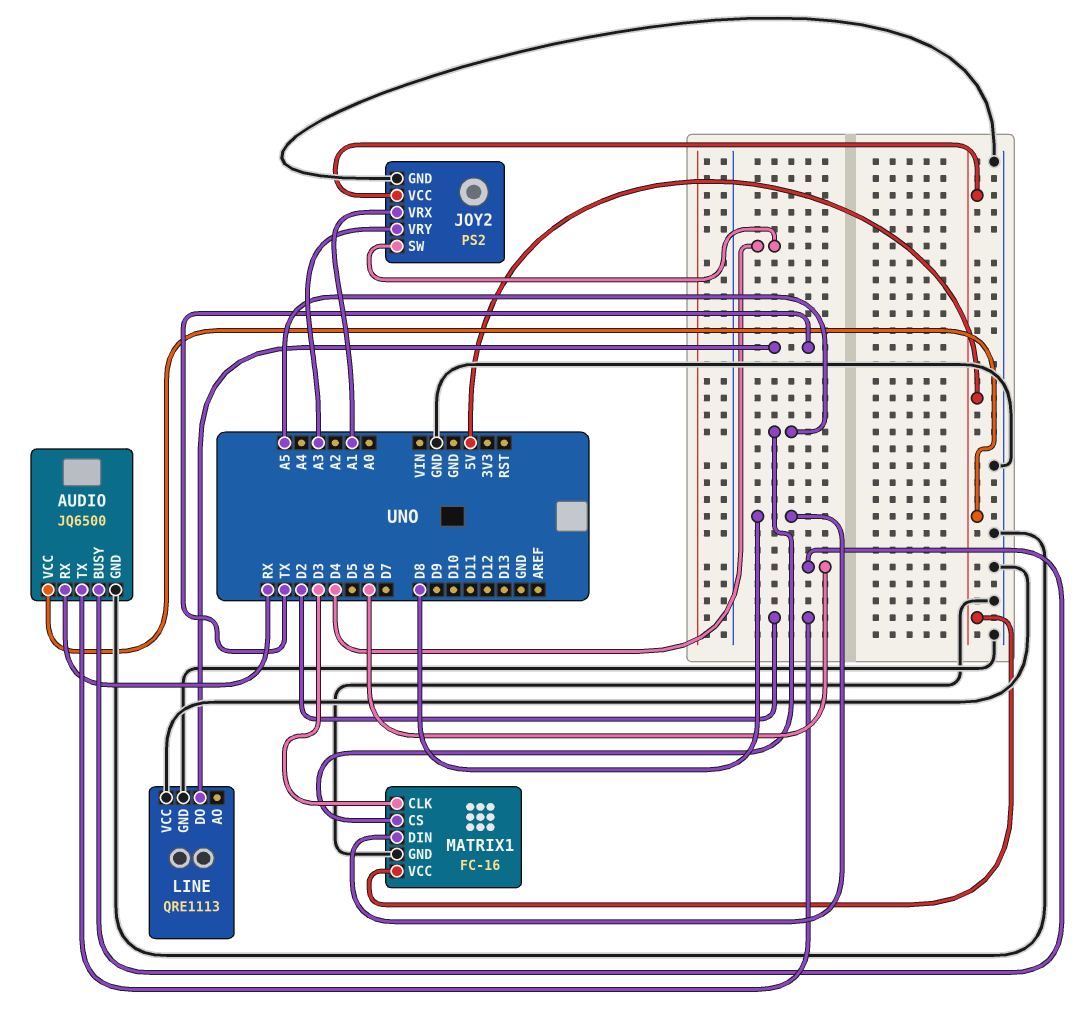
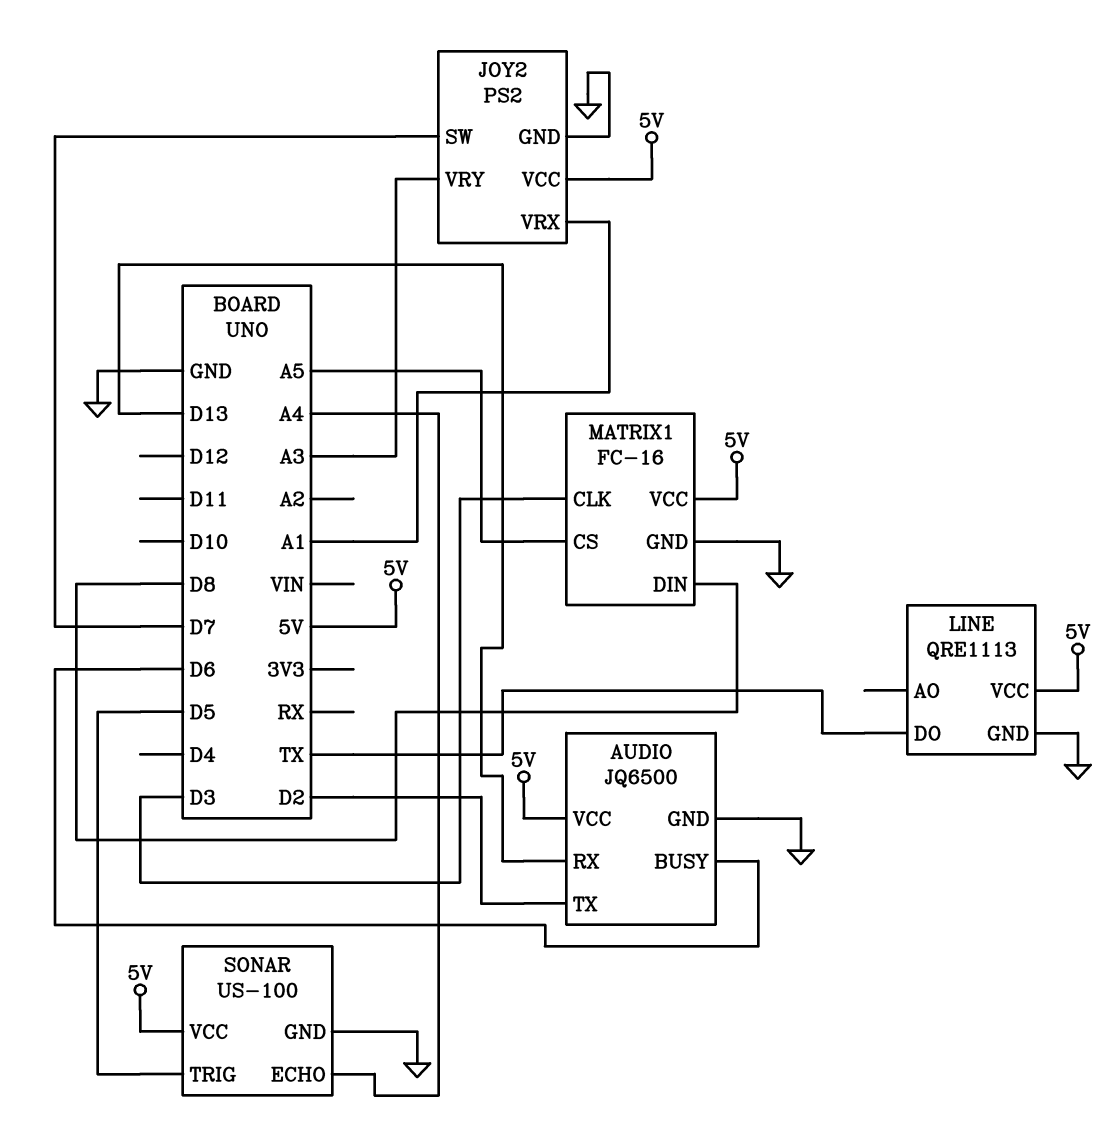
AUDIO pin RX: RX -> D13
JOY2 pin SW: D4 -> D7
LINE pin VCC: GND -> 5V
SONAR: none -> US-100
SONAR pin ECHO: none -> A4
SONAR pin GND: none -> GND
SONAR pin TRIG: none -> D5
SONAR pin VCC: none -> 5V

